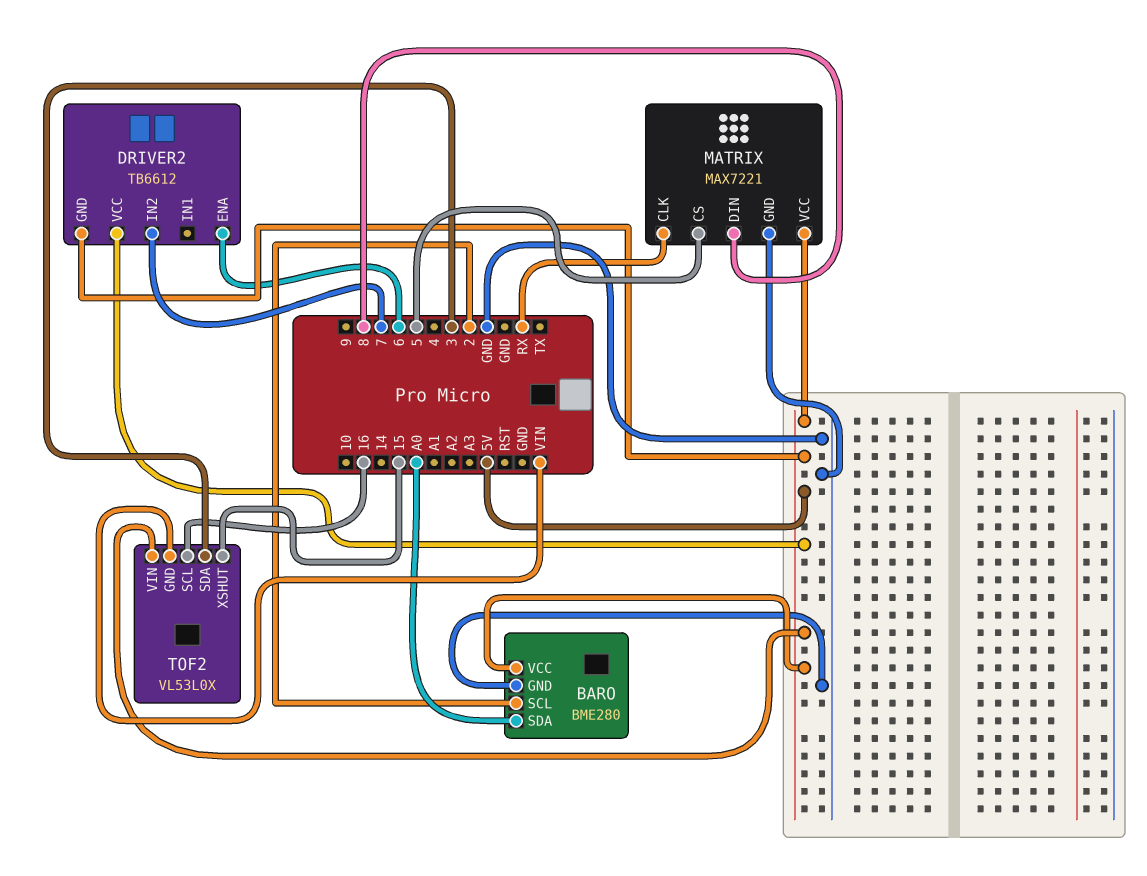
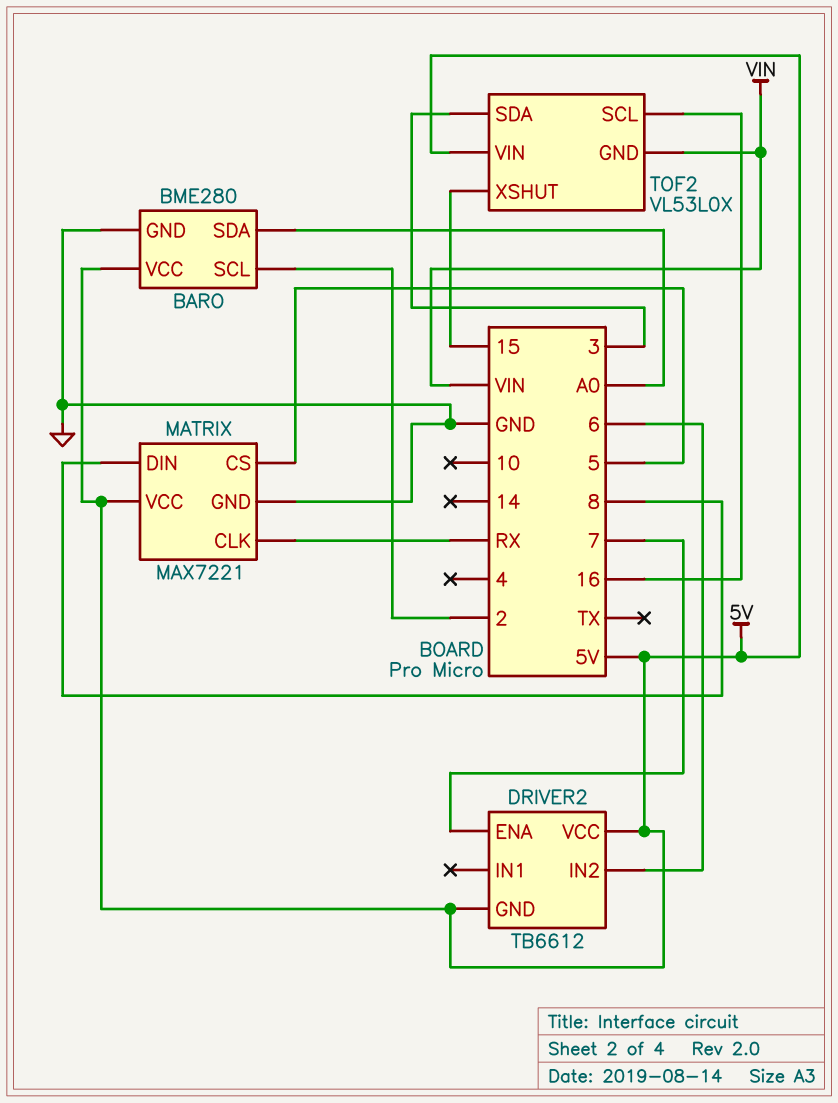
DRIVER2 pin ENA: 6 -> 7
DRIVER2 pin IN2: 7 -> 6

